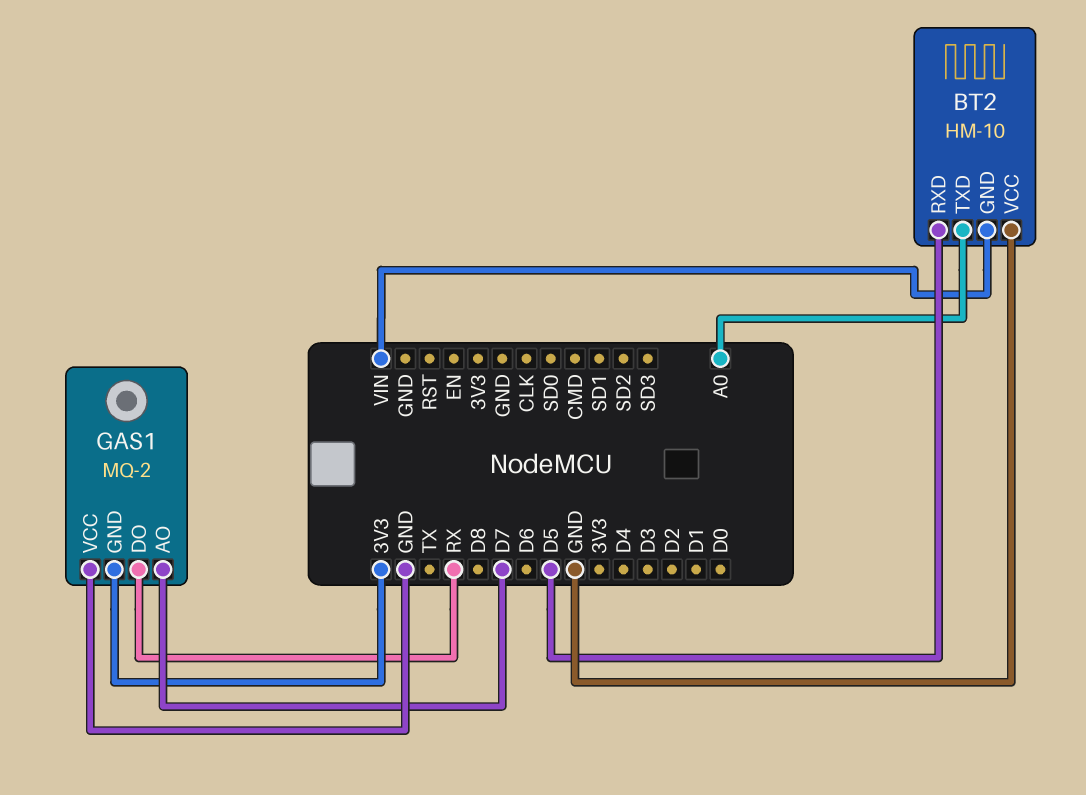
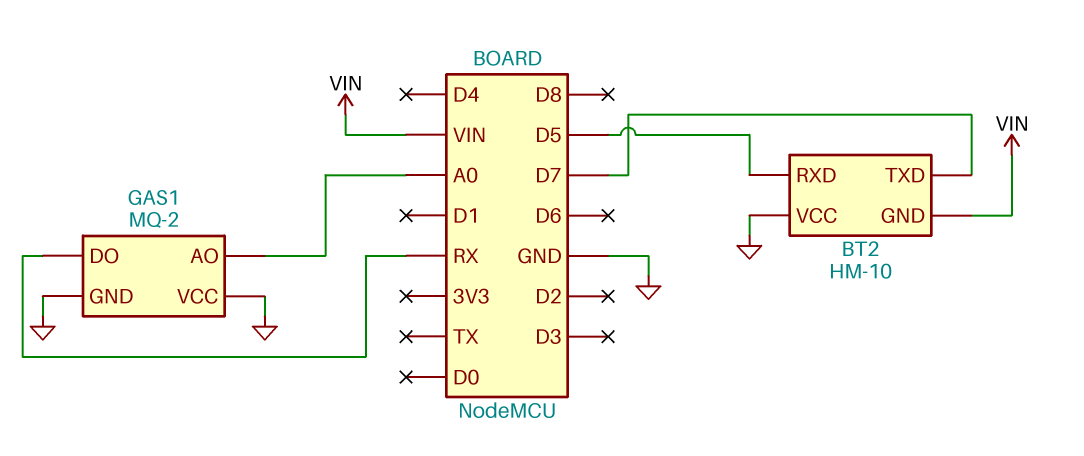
BT2 pin TXD: A0 -> D7
GAS1 pin AO: D7 -> A0
GAS1 pin GND: 3V3 -> GND

